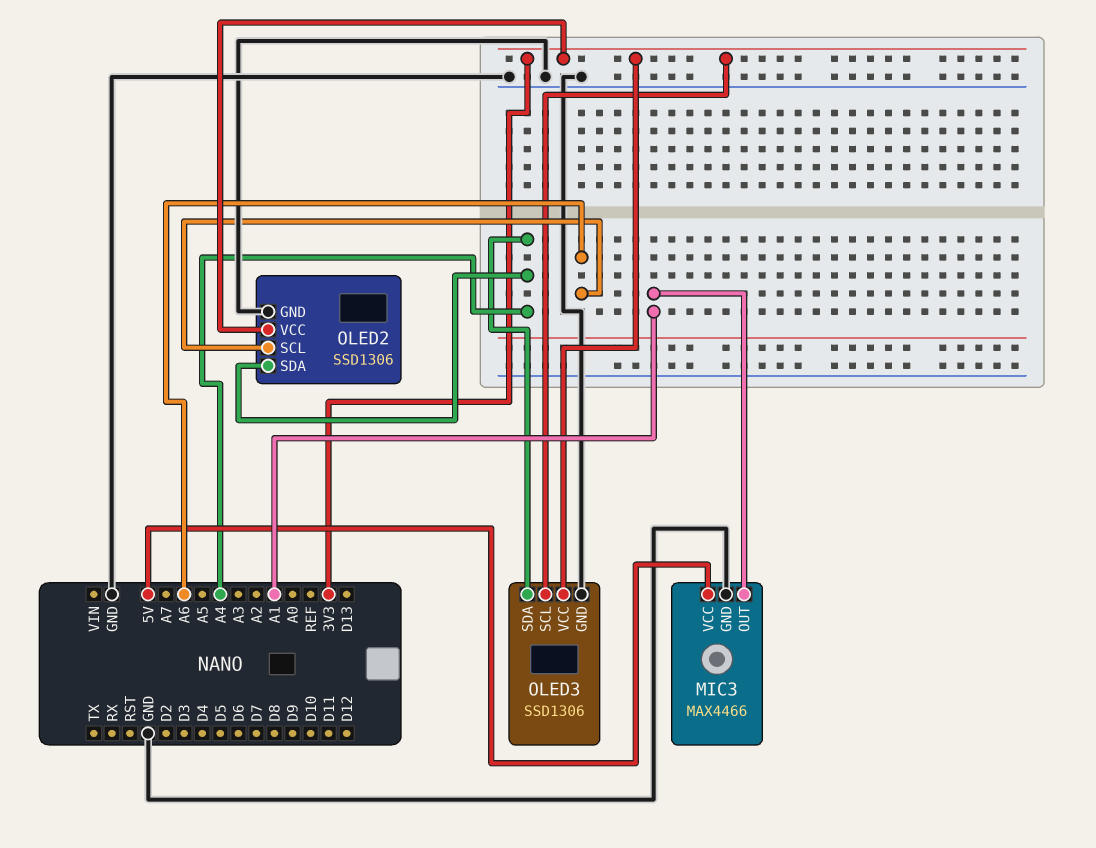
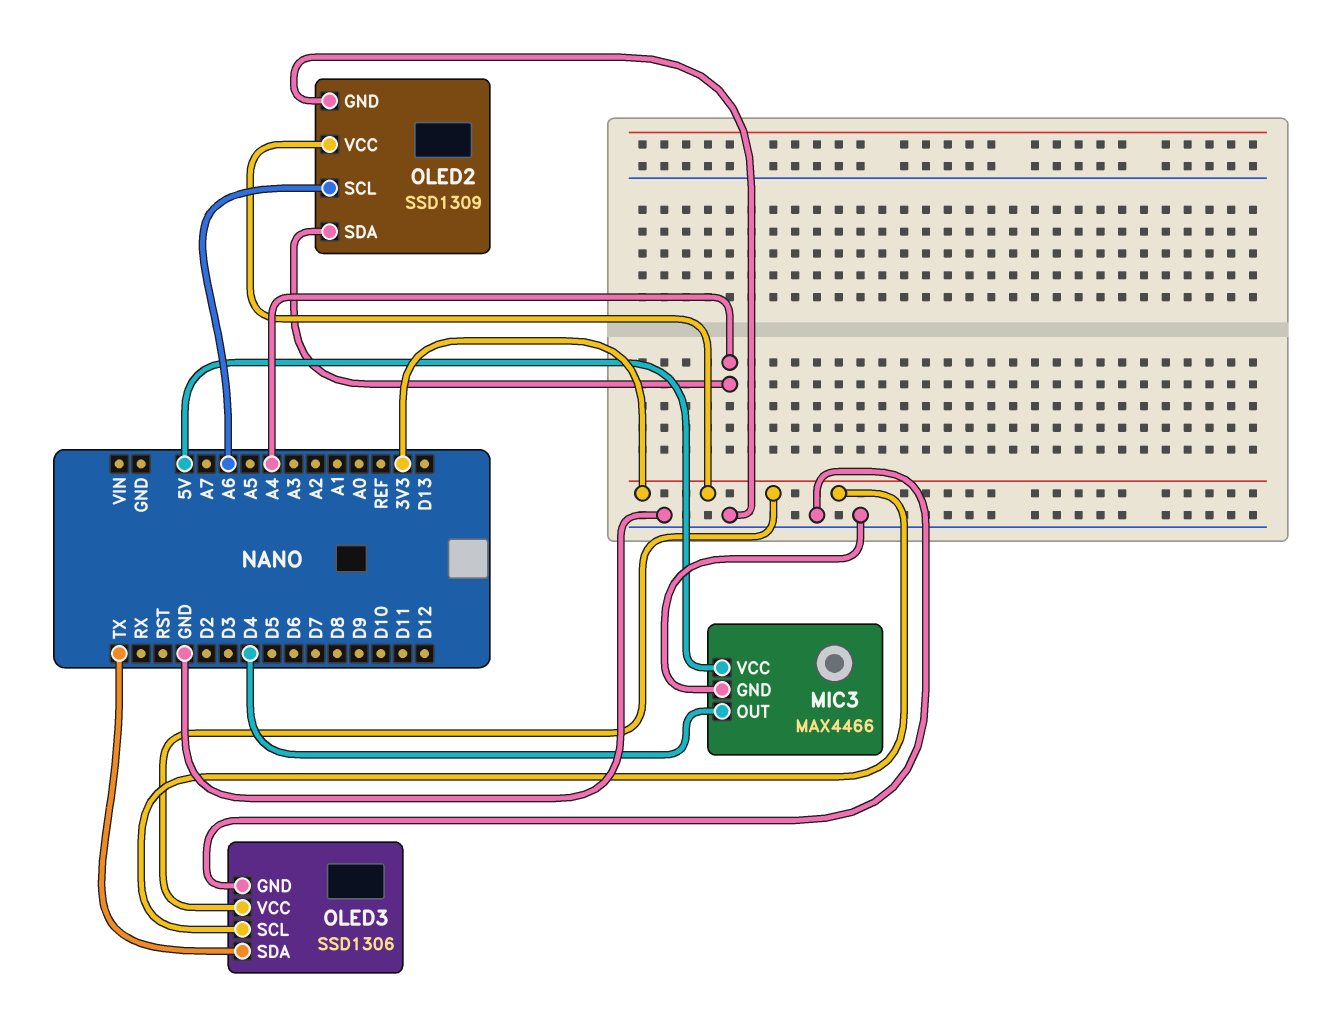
MIC3 pin OUT: A1 -> D4
OLED2: SSD1306 -> SSD1309
OLED3 pin SDA: A4 -> TX

